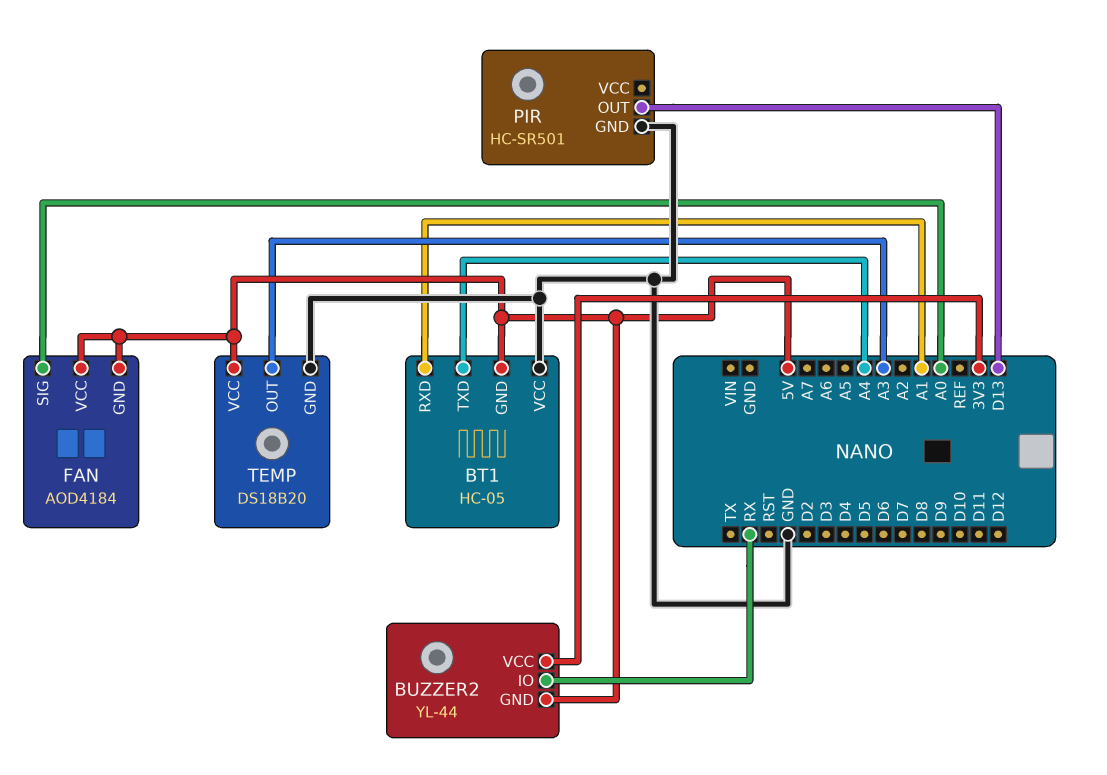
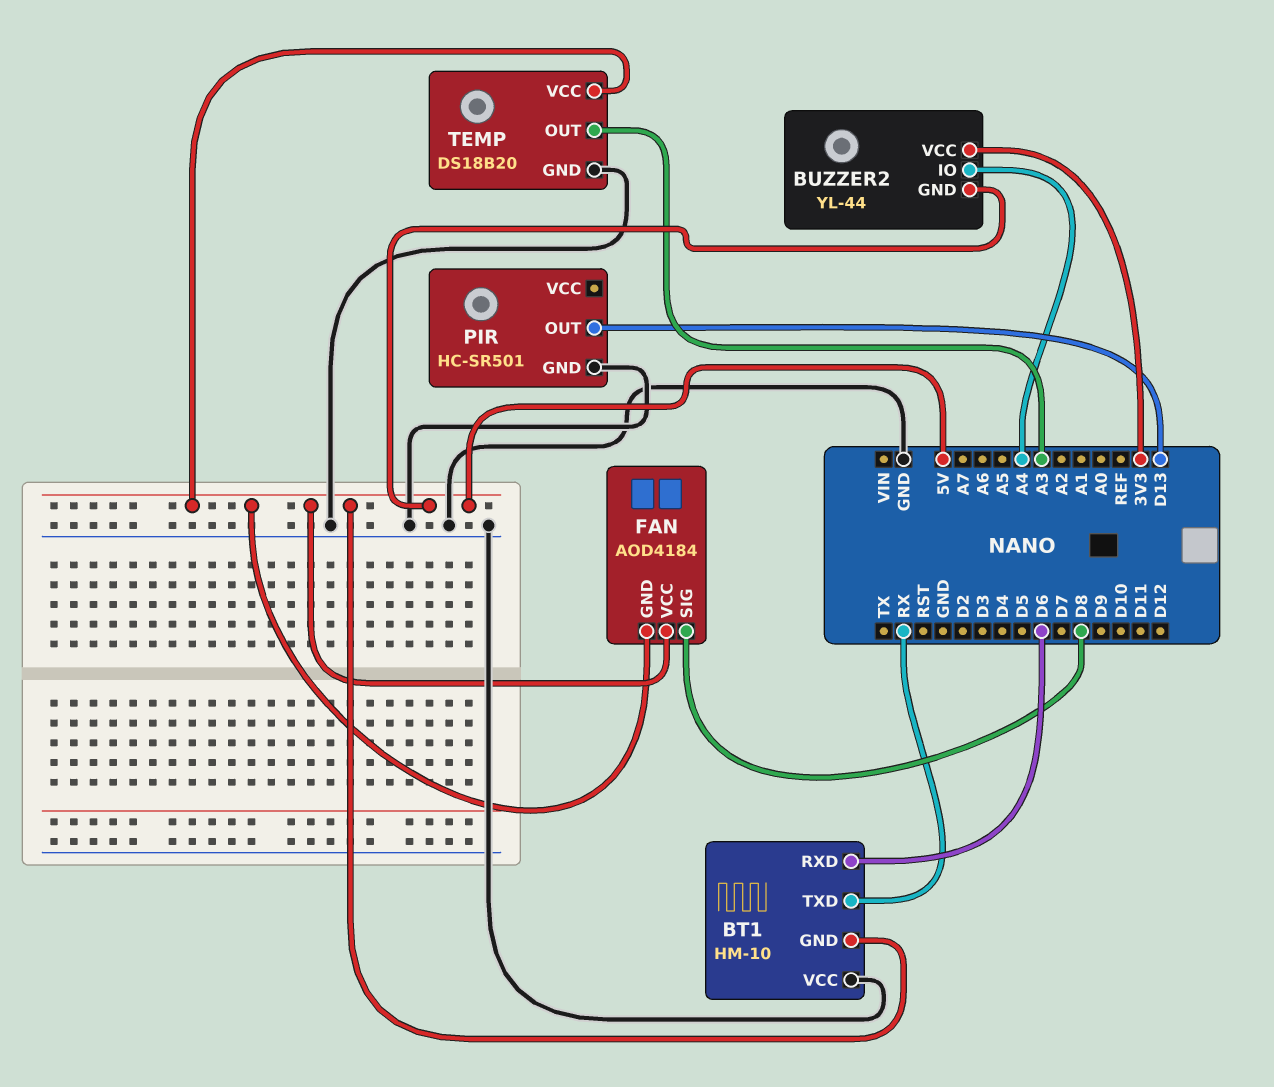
BT1: HC-05 -> HM-10
BT1 pin RXD: A1 -> D6
BT1 pin TXD: A4 -> RX
BUZZER2 pin IO: RX -> A4
FAN pin SIG: A0 -> D8

